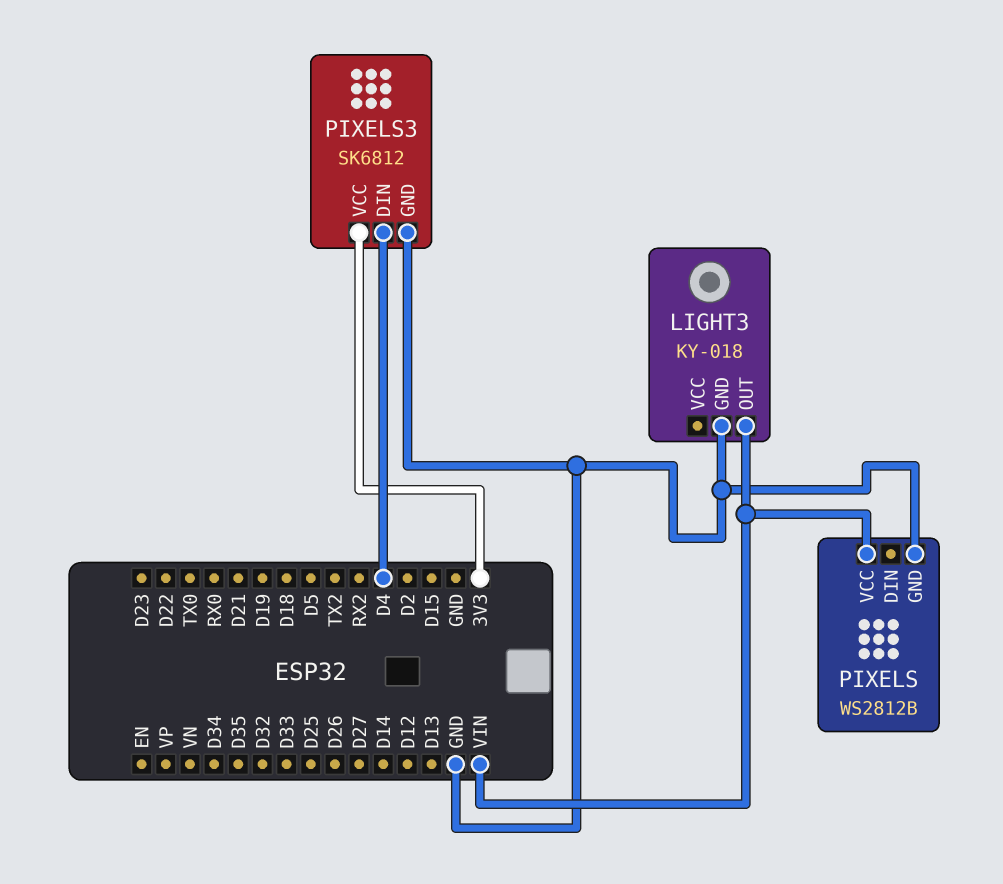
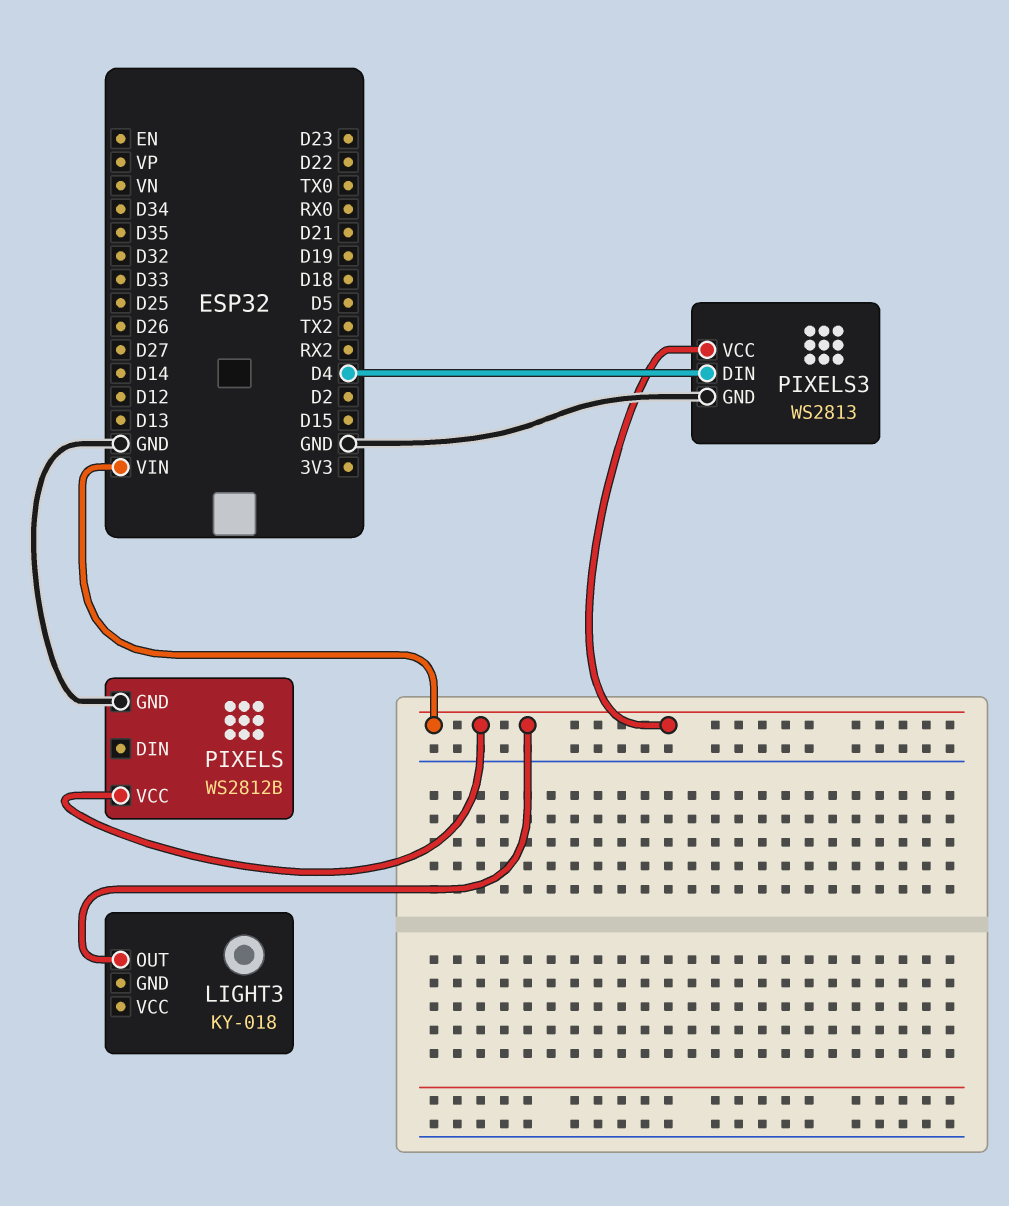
LIGHT3 pin GND: GND -> none
PIXELS3: SK6812 -> WS2813
PIXELS3 pin VCC: 3V3 -> VIN

